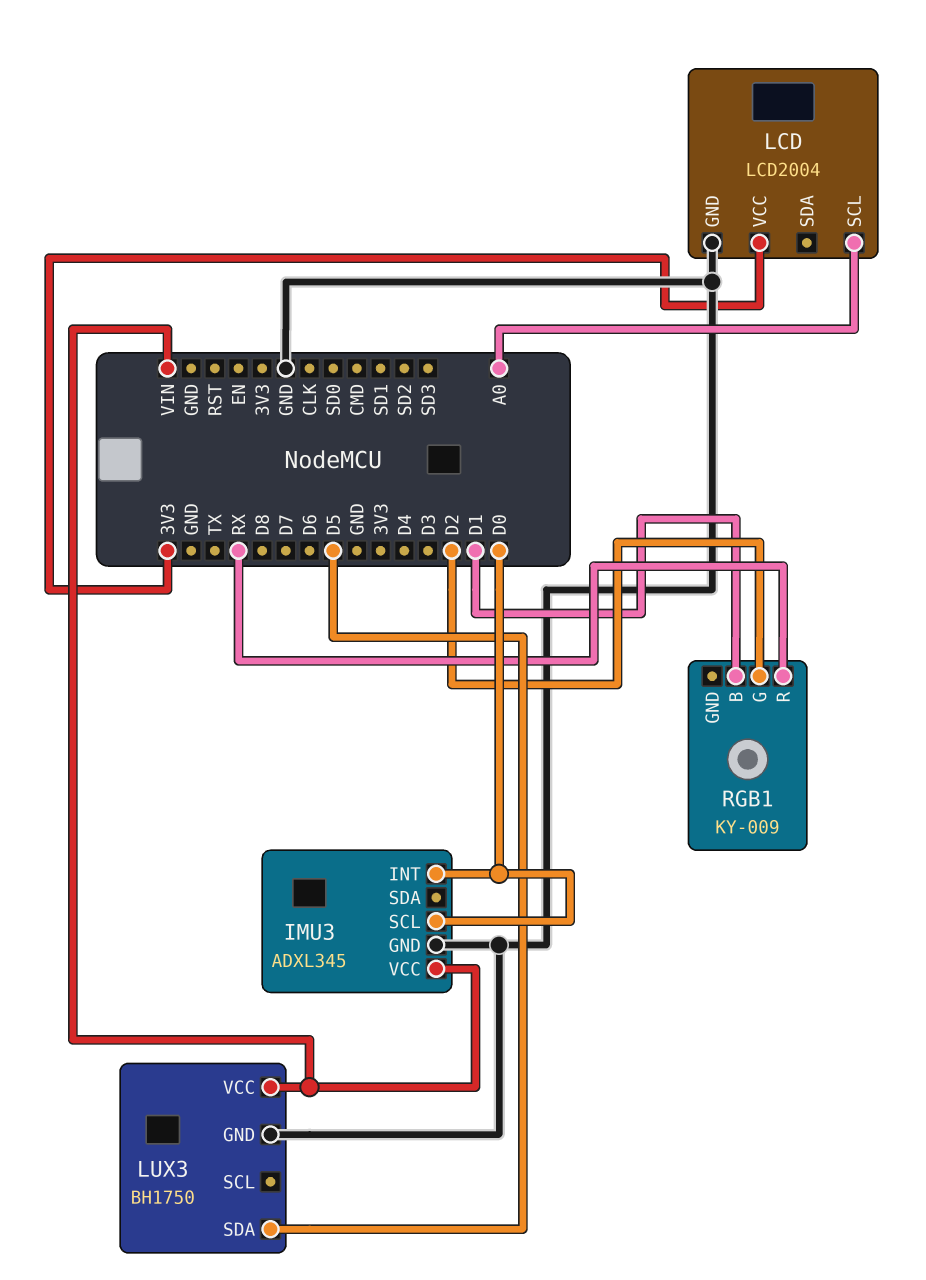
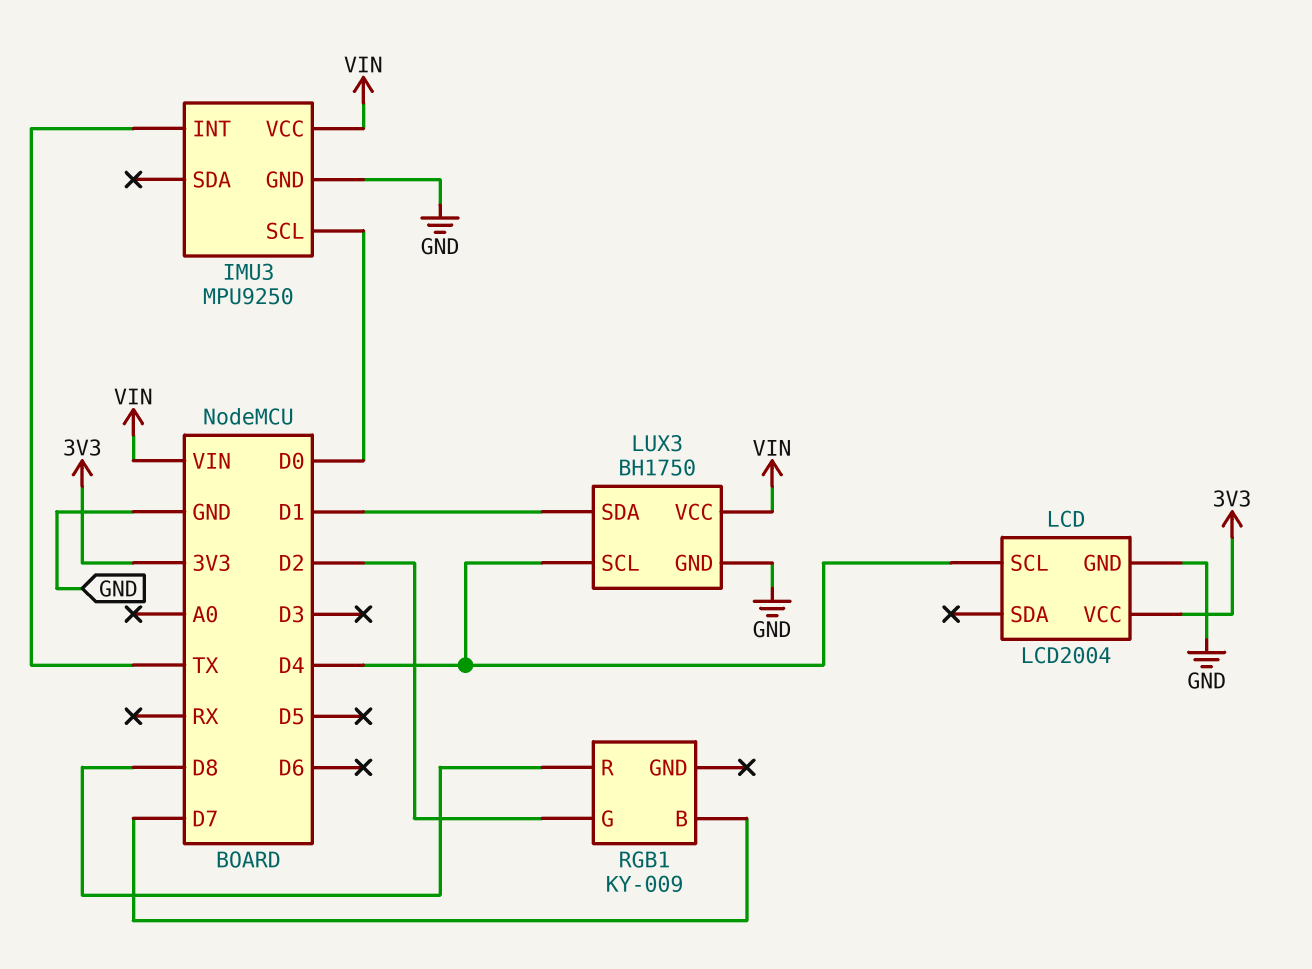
IMU3: ADXL345 -> MPU9250
IMU3 pin INT: D0 -> TX
LCD pin SCL: A0 -> D4
LUX3 pin SCL: none -> D4
LUX3 pin SDA: D5 -> D1
RGB1 pin B: D1 -> D7
RGB1 pin R: RX -> D8

